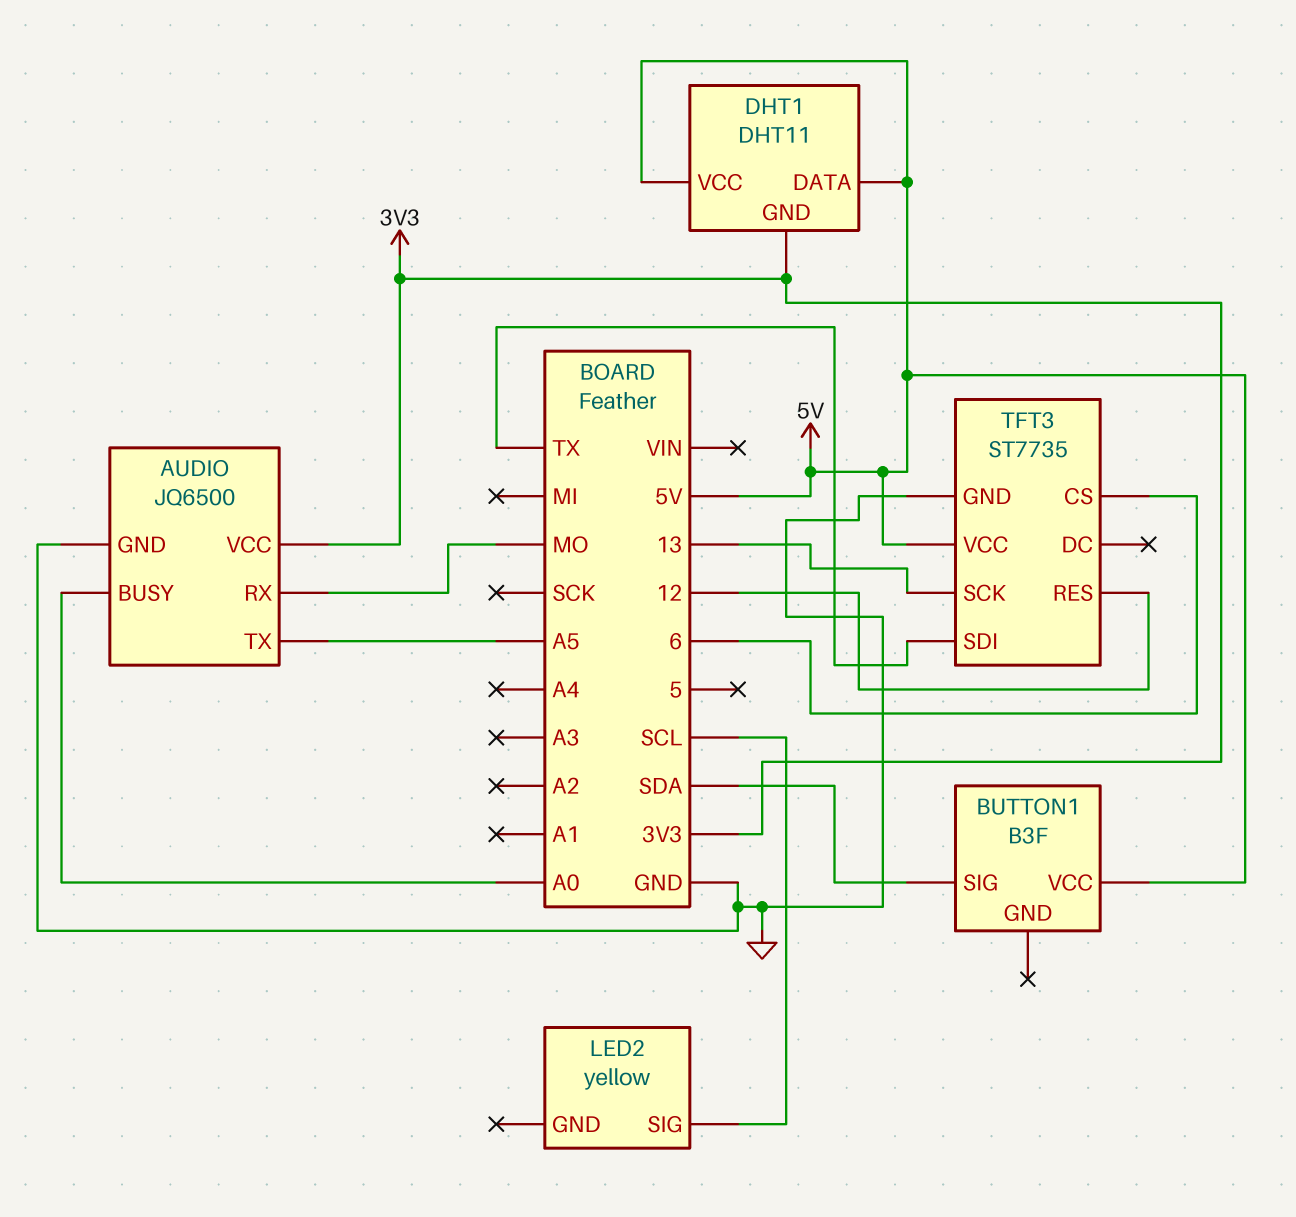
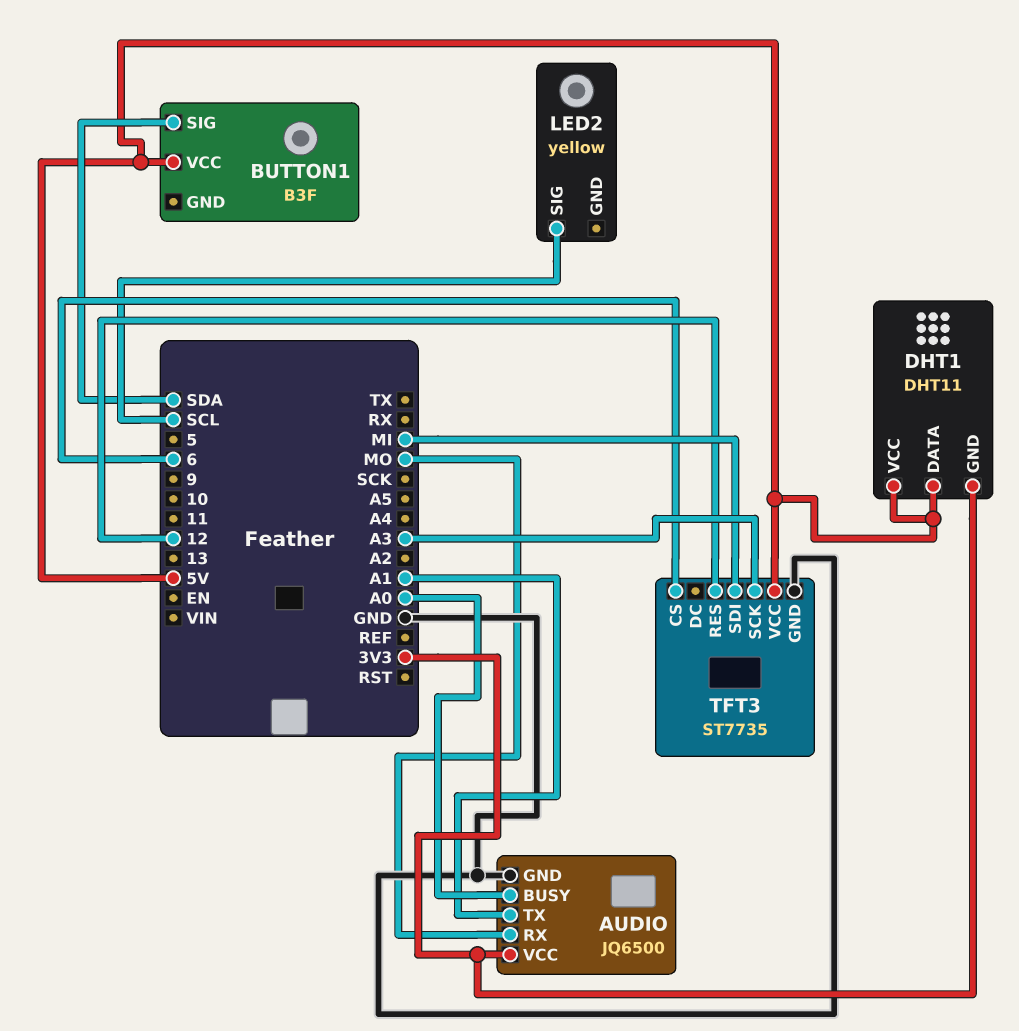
AUDIO pin TX: A5 -> A1
TFT3 pin SCK: 13 -> A3
TFT3 pin SDI: TX -> MI

